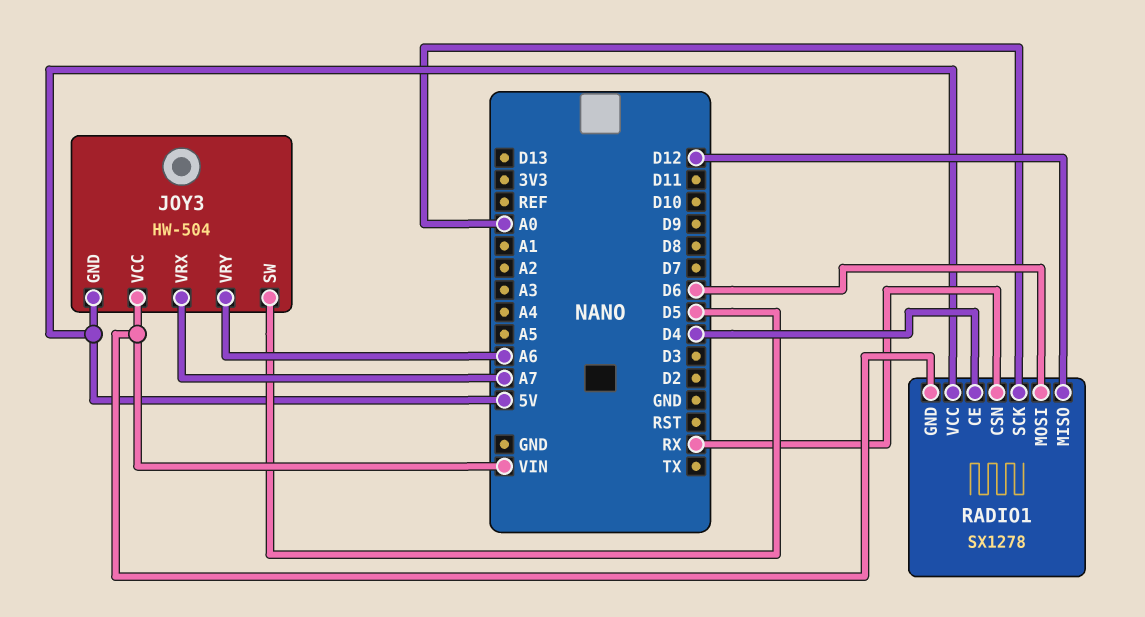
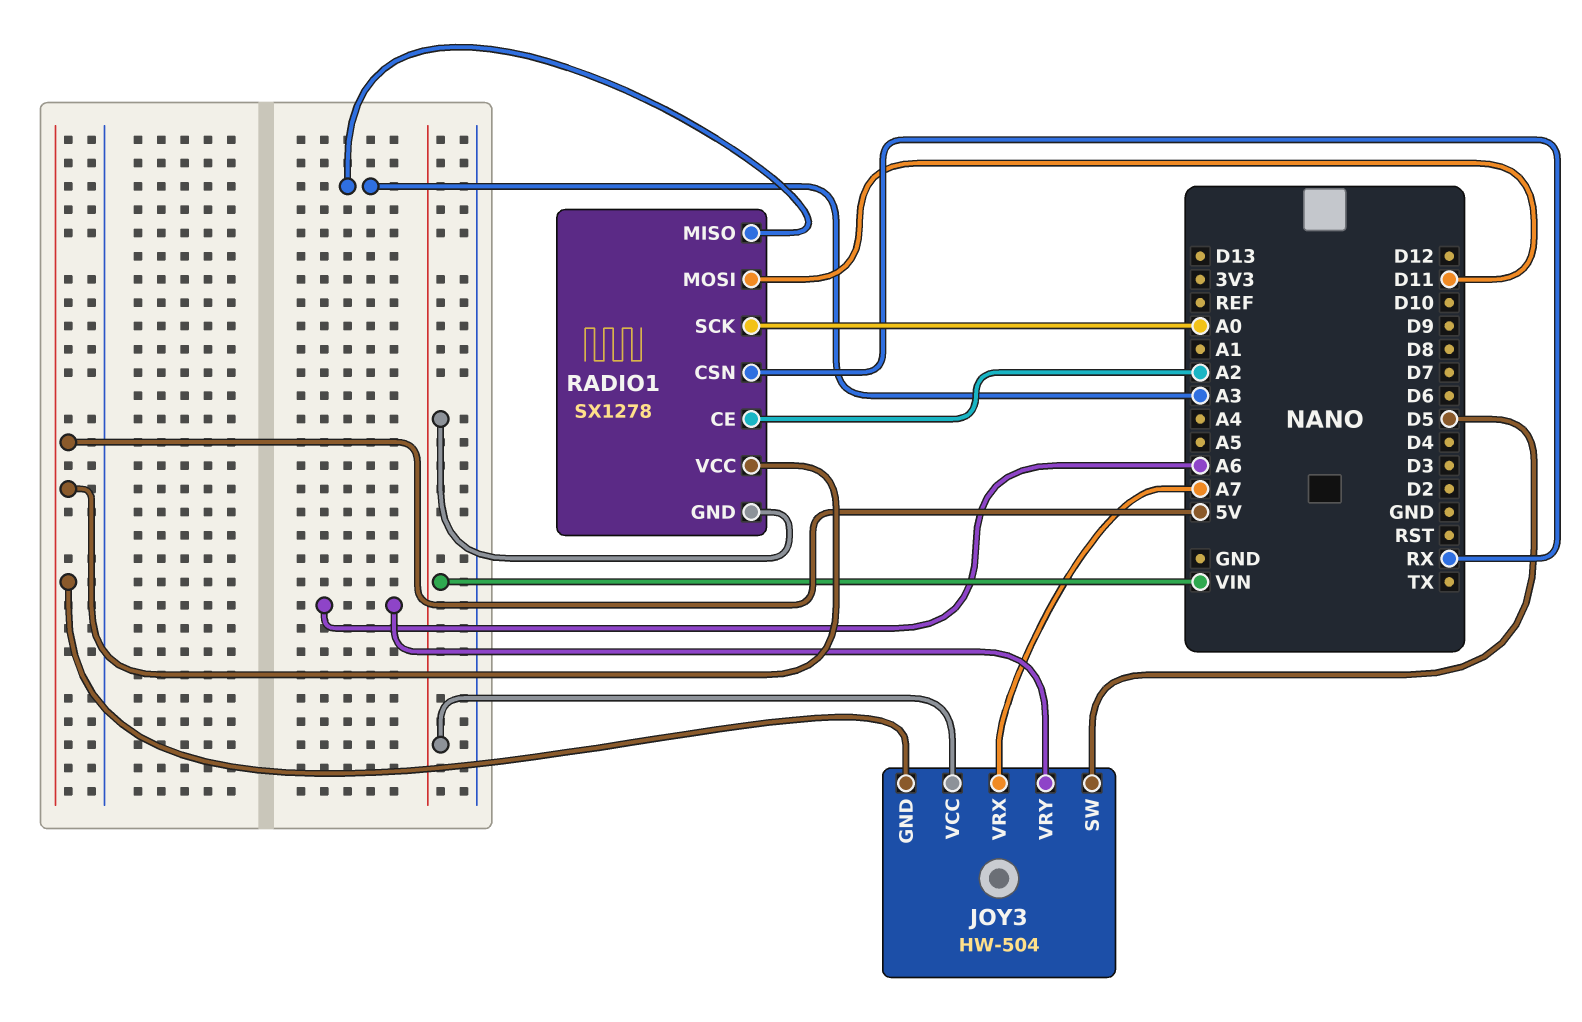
RADIO1 pin CE: D4 -> A2
RADIO1 pin MISO: D12 -> A3
RADIO1 pin MOSI: D6 -> D11

